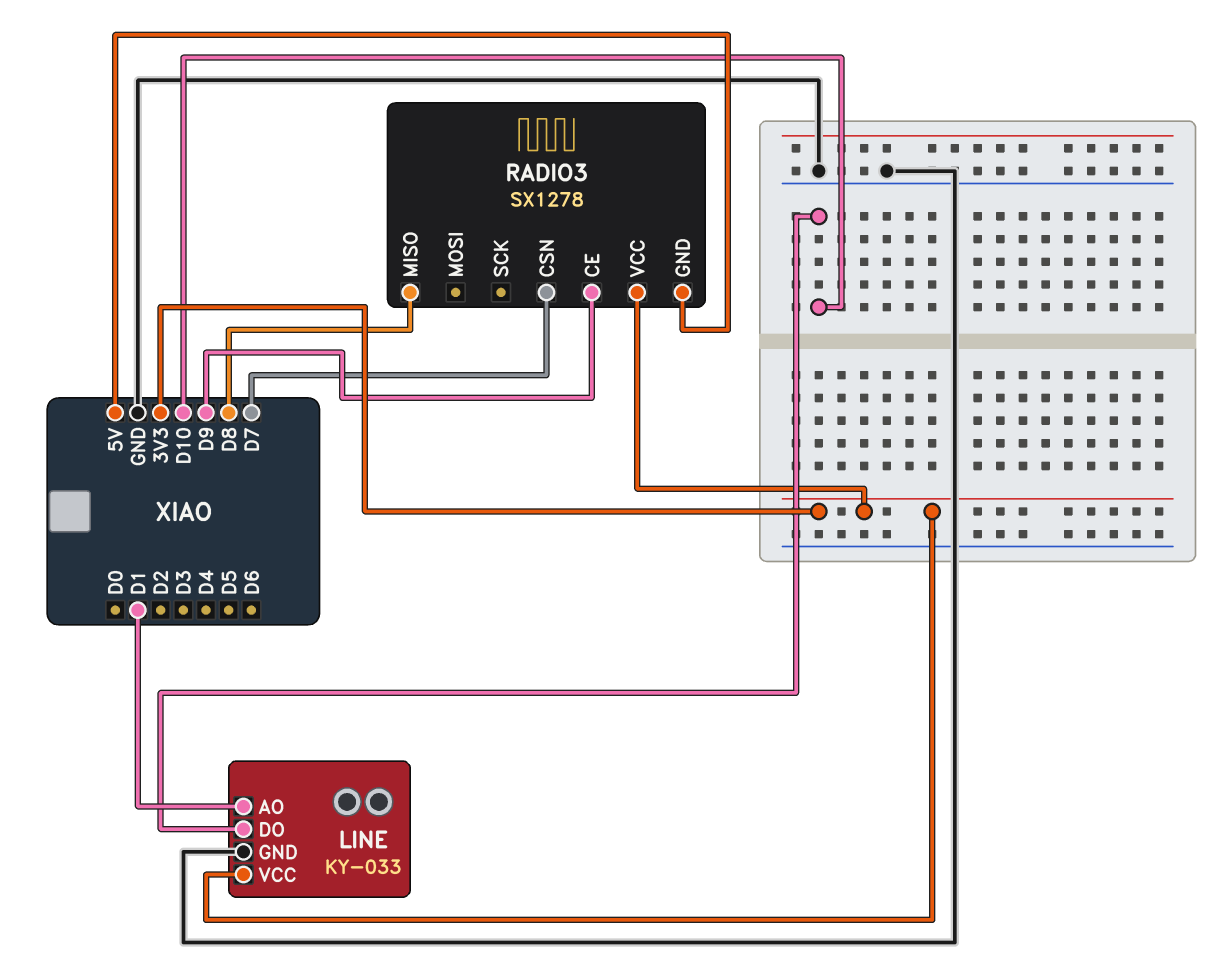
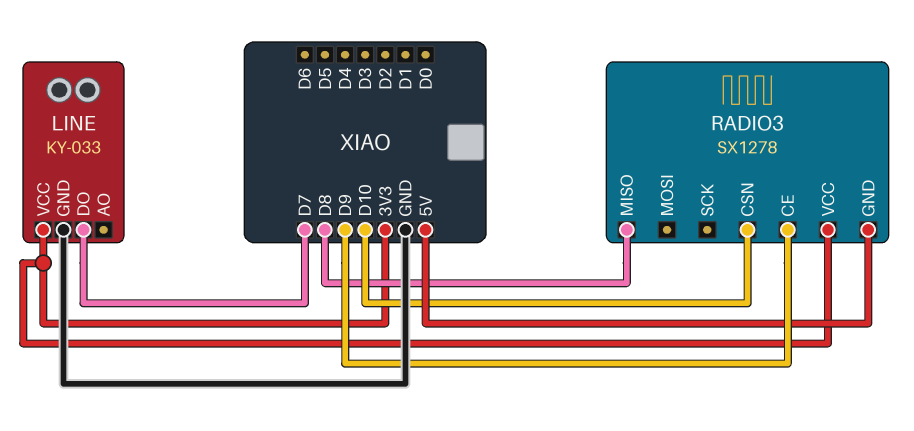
LINE pin AO: D1 -> none
LINE pin DO: D10 -> D7
RADIO3 pin CSN: D7 -> D10

